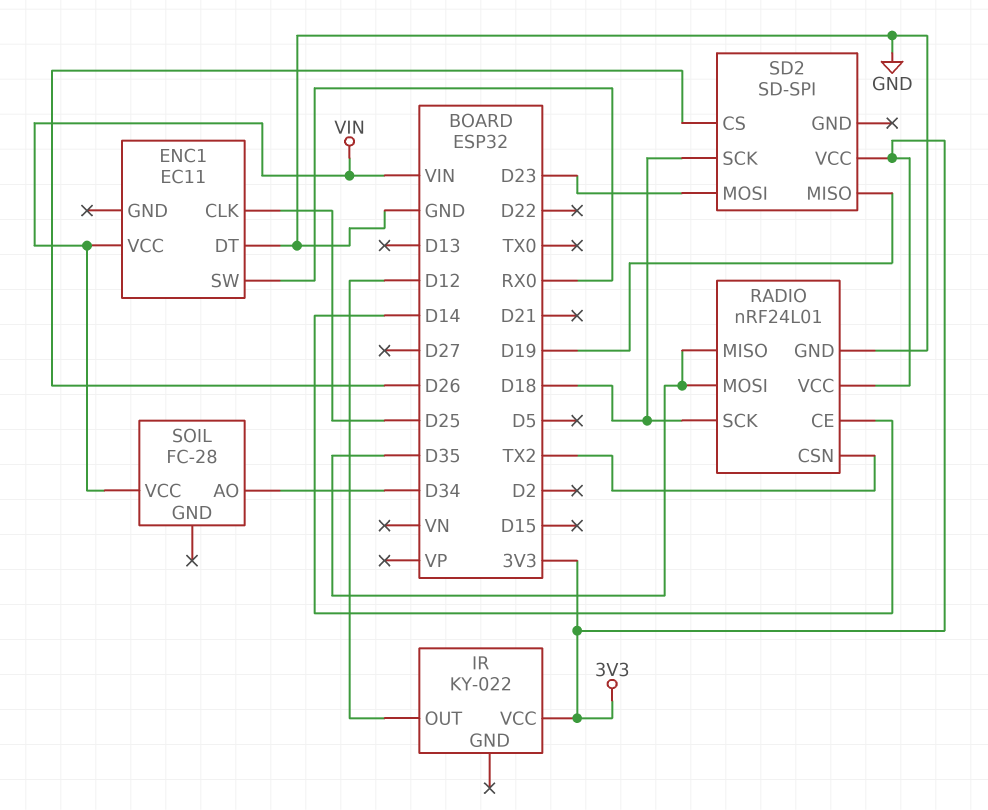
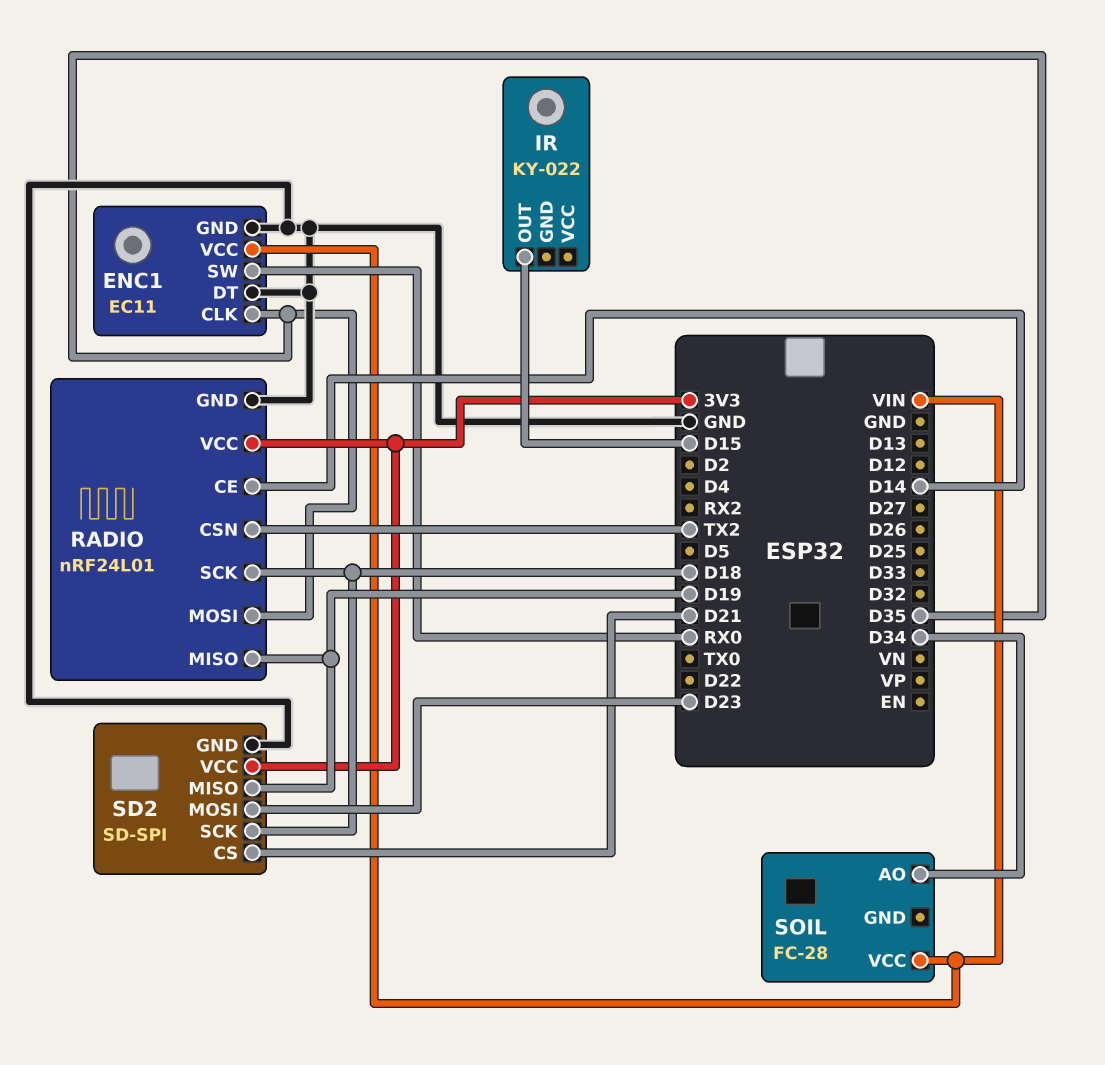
ENC1 pin CLK: D25 -> D35
ENC1 pin GND: none -> GND
IR pin OUT: D12 -> D15
IR pin VCC: 3V3 -> none
RADIO pin MISO: D35 -> D19
SD2 pin CS: D26 -> D21
SD2 pin GND: none -> GND

